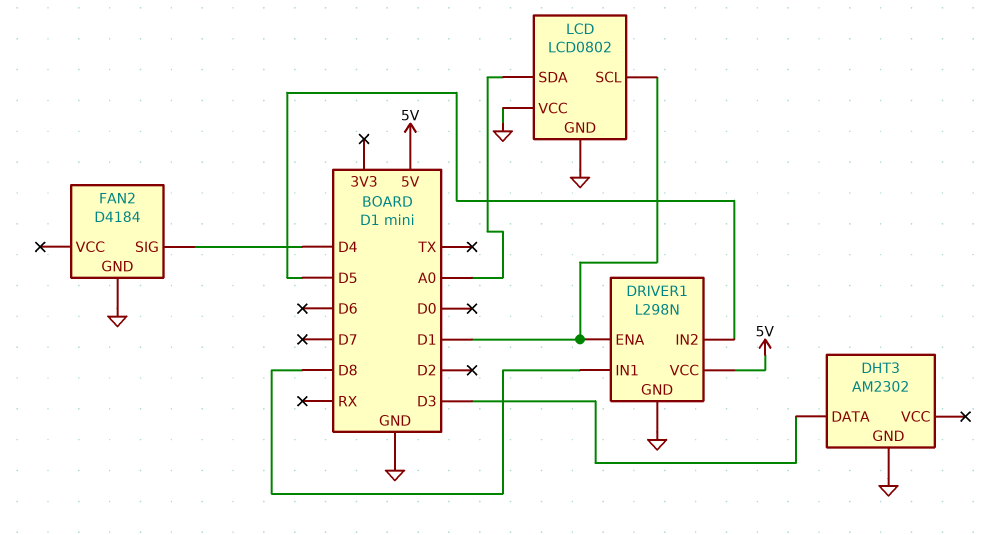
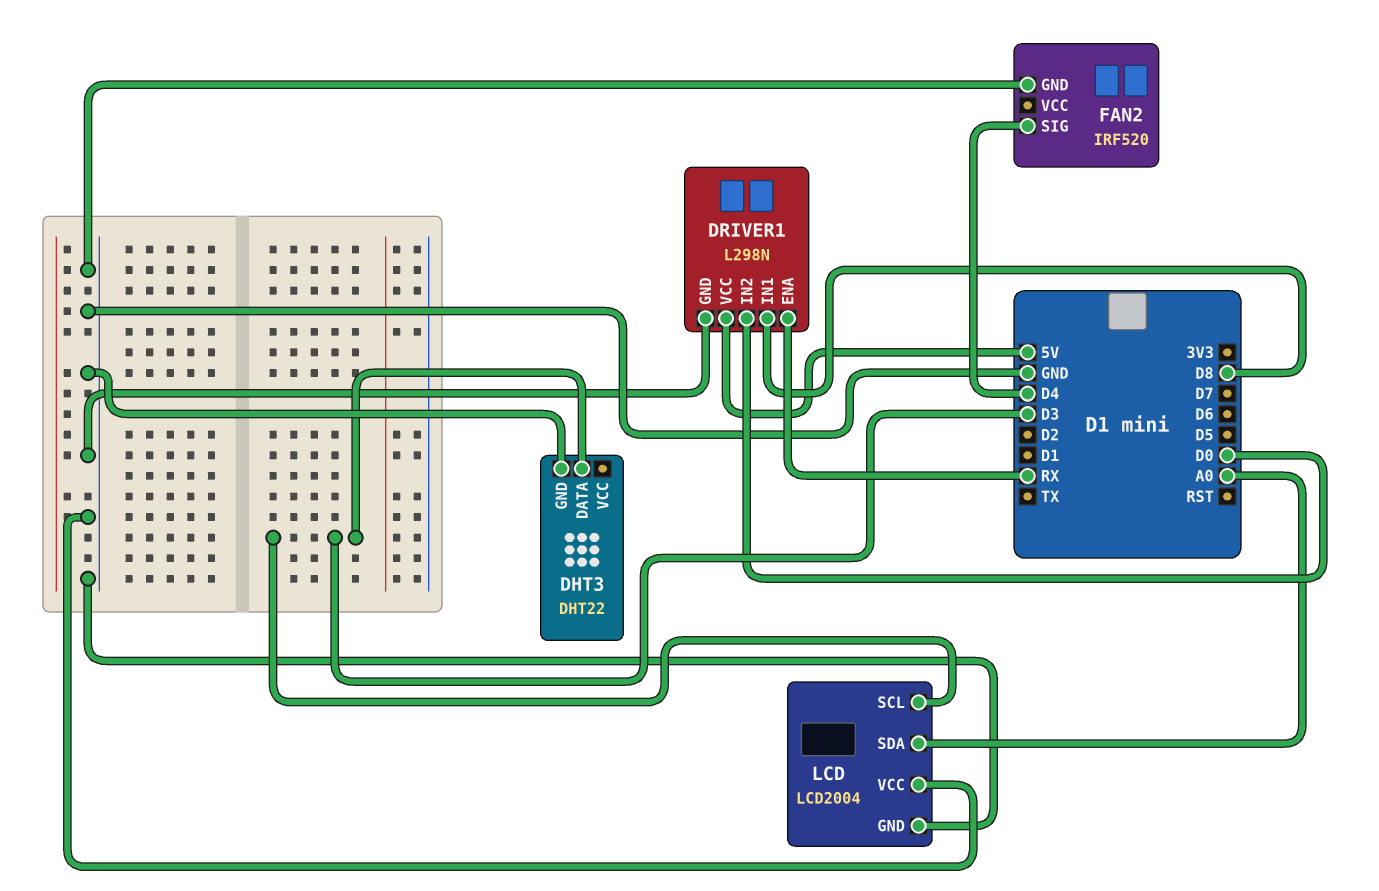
DHT3: AM2302 -> DHT22
DRIVER1 pin ENA: D1 -> RX
DRIVER1 pin IN2: D5 -> D0
FAN2: D4184 -> IRF520
LCD: LCD0802 -> LCD2004
LCD pin SCL: D1 -> D3

